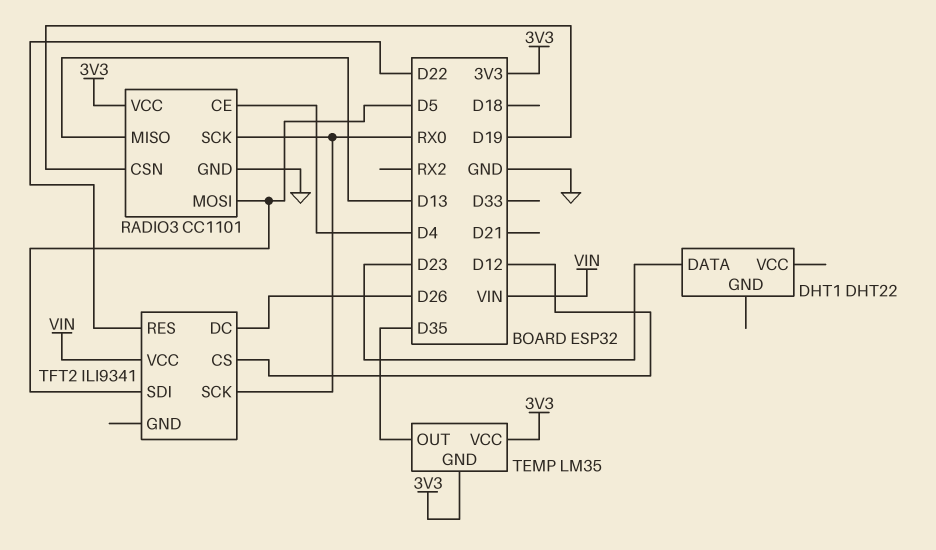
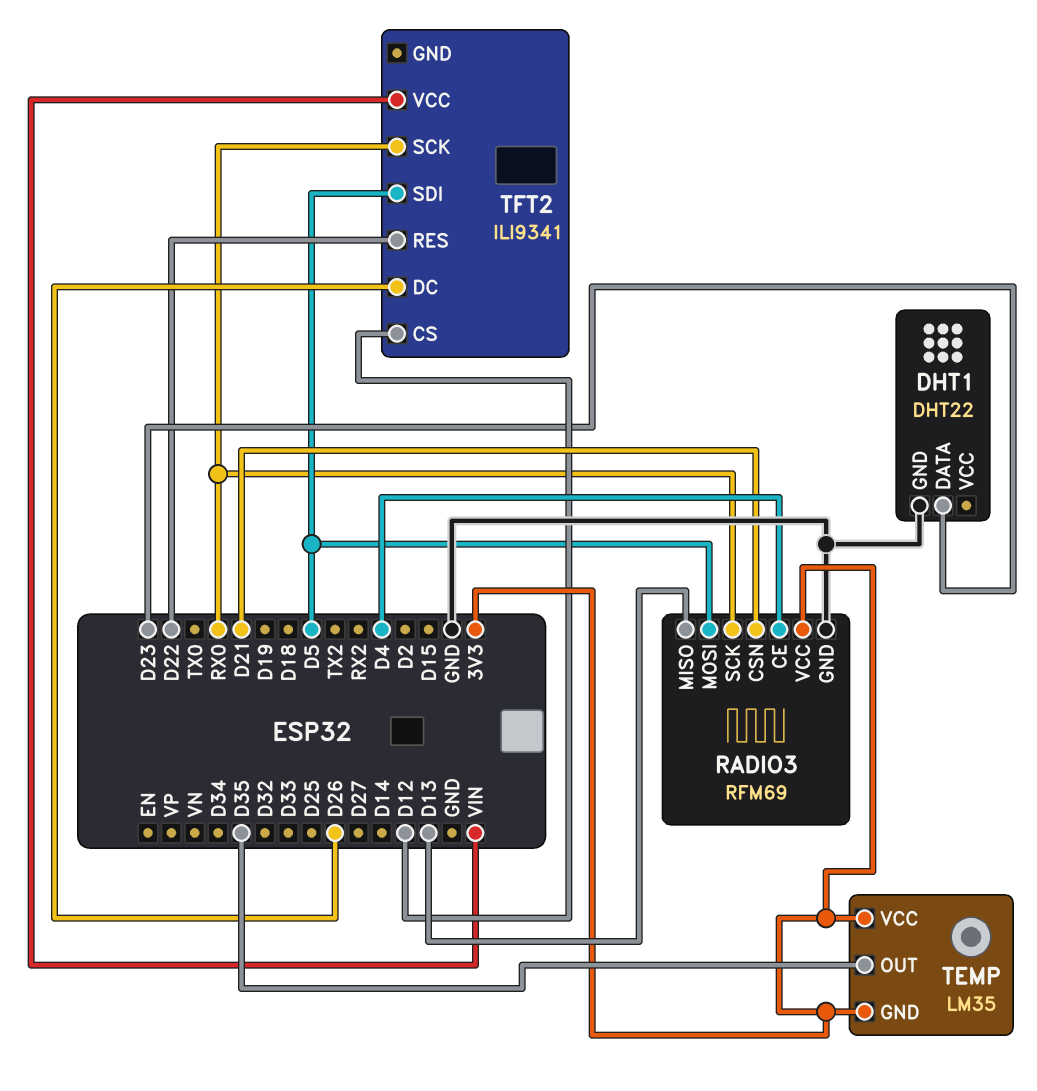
DHT1 pin GND: none -> GND
RADIO3: CC1101 -> RFM69
RADIO3 pin CSN: D19 -> D21

